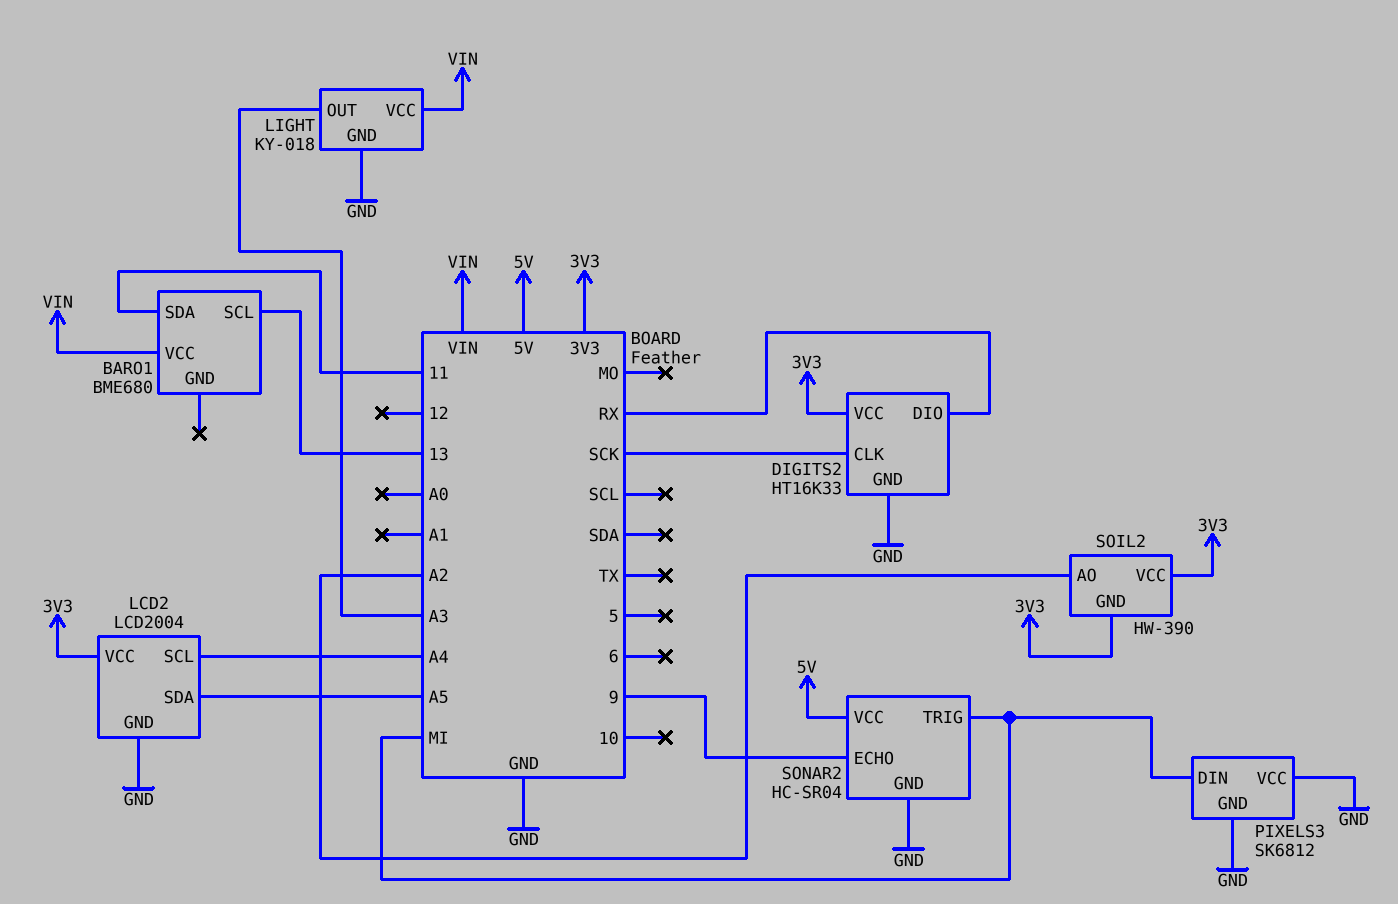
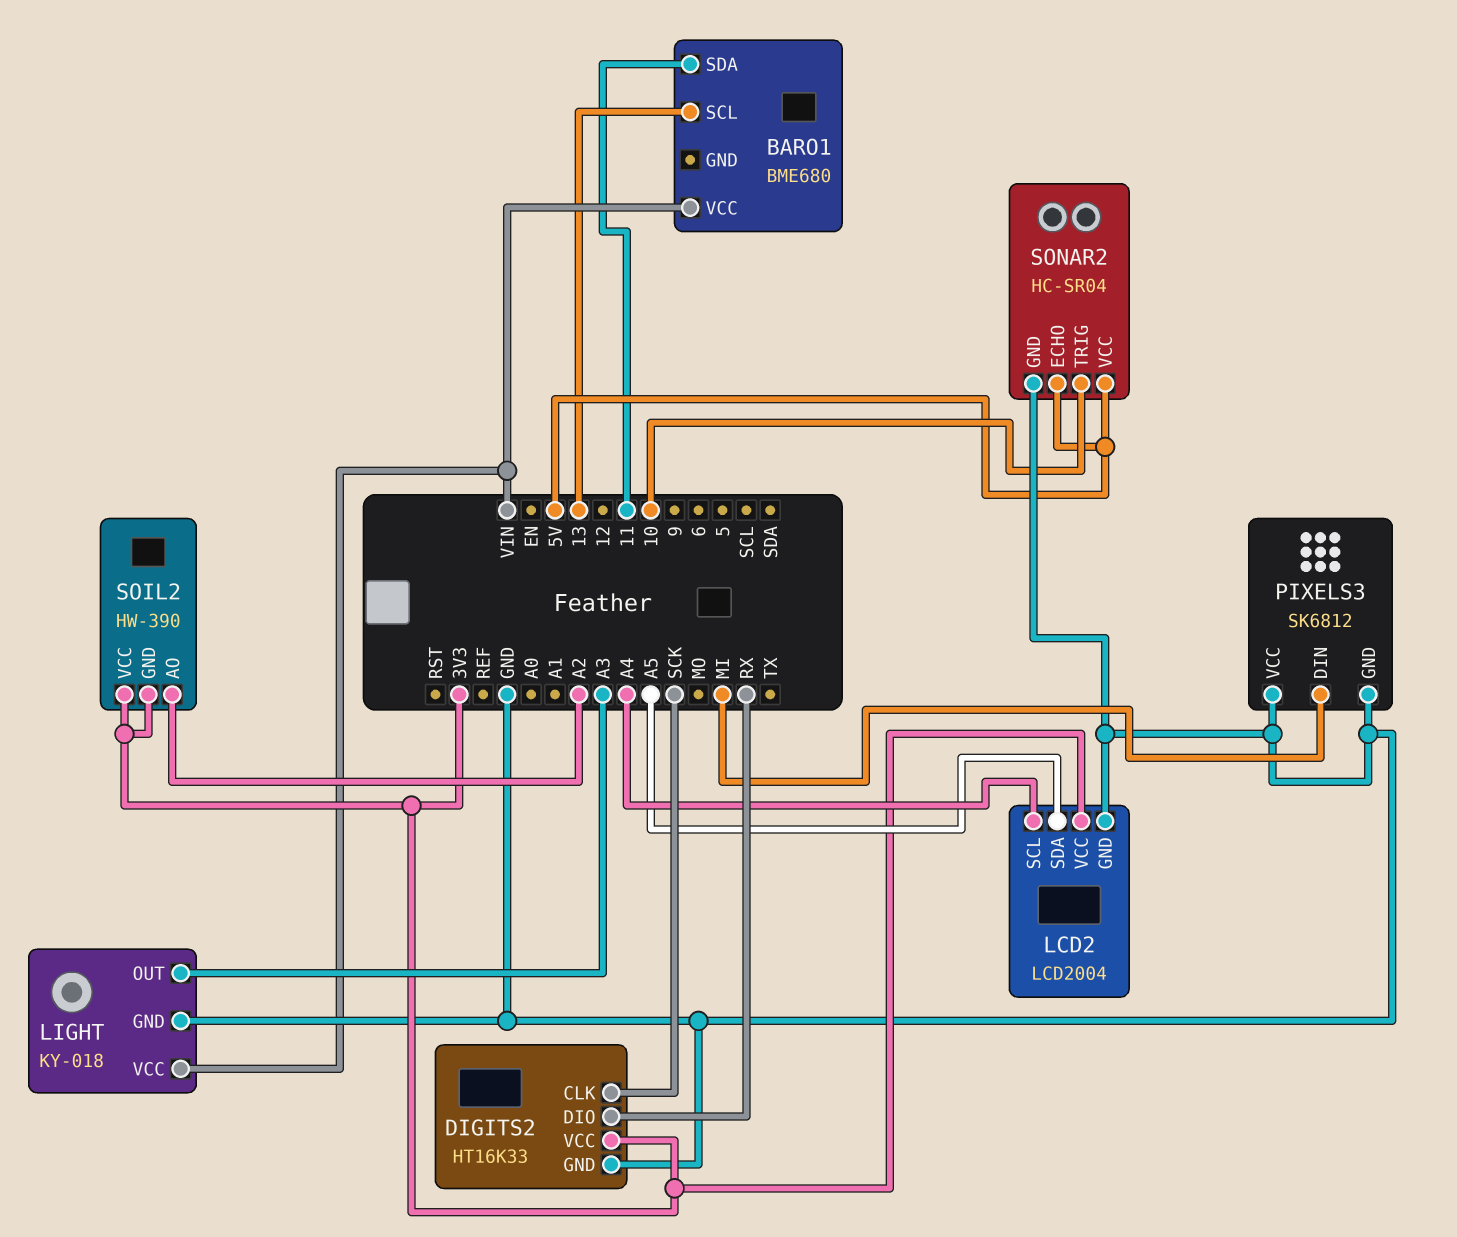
SONAR2 pin ECHO: 9 -> 5V
SONAR2 pin TRIG: MI -> 10

